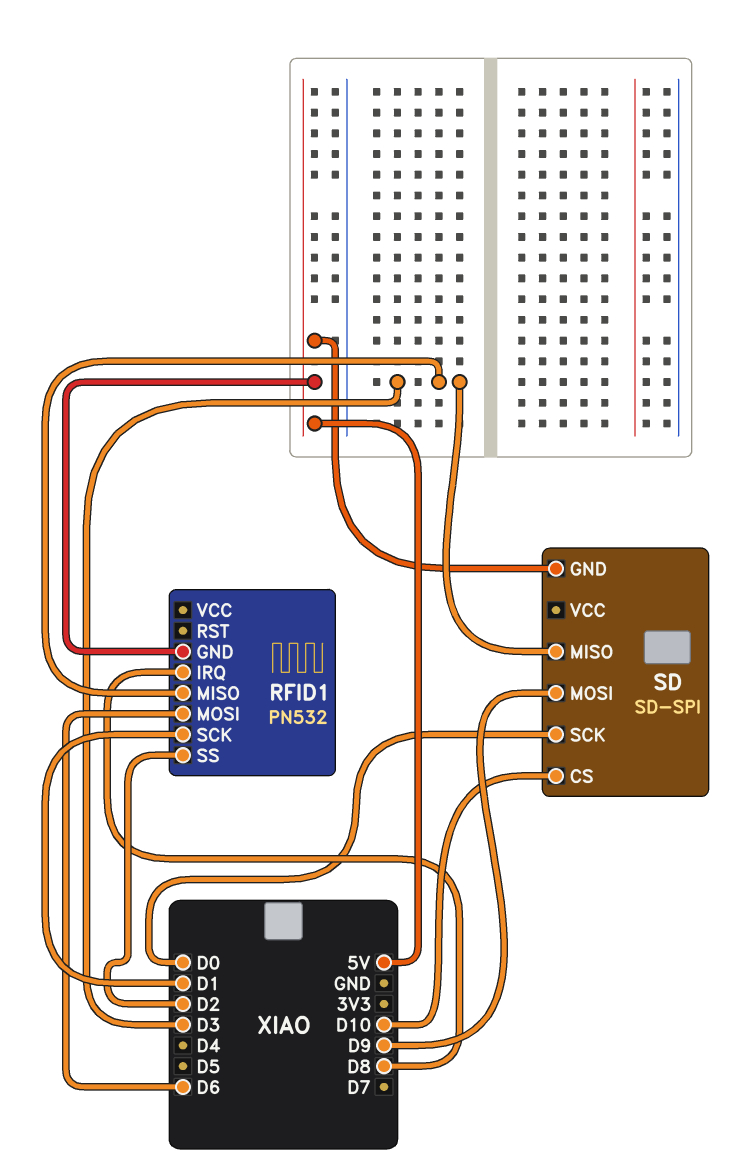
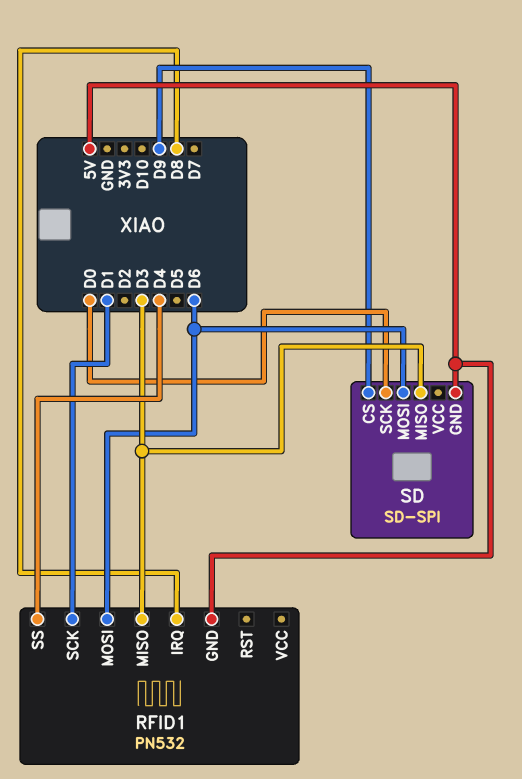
RFID1 pin SS: D2 -> D4
SD pin CS: D10 -> D9
SD pin MOSI: D9 -> D6

